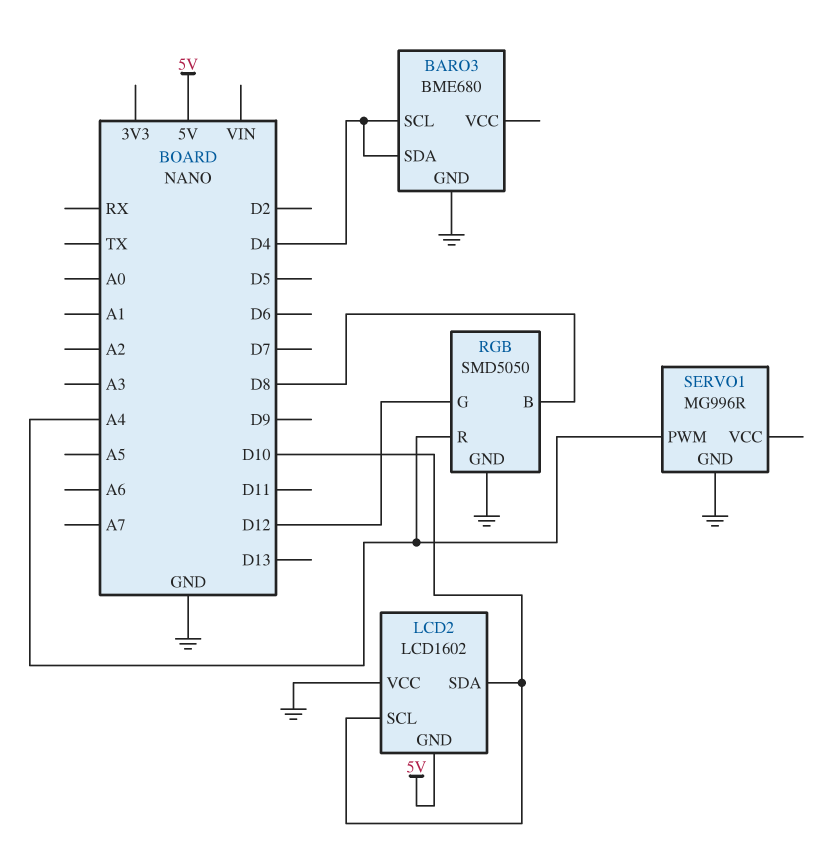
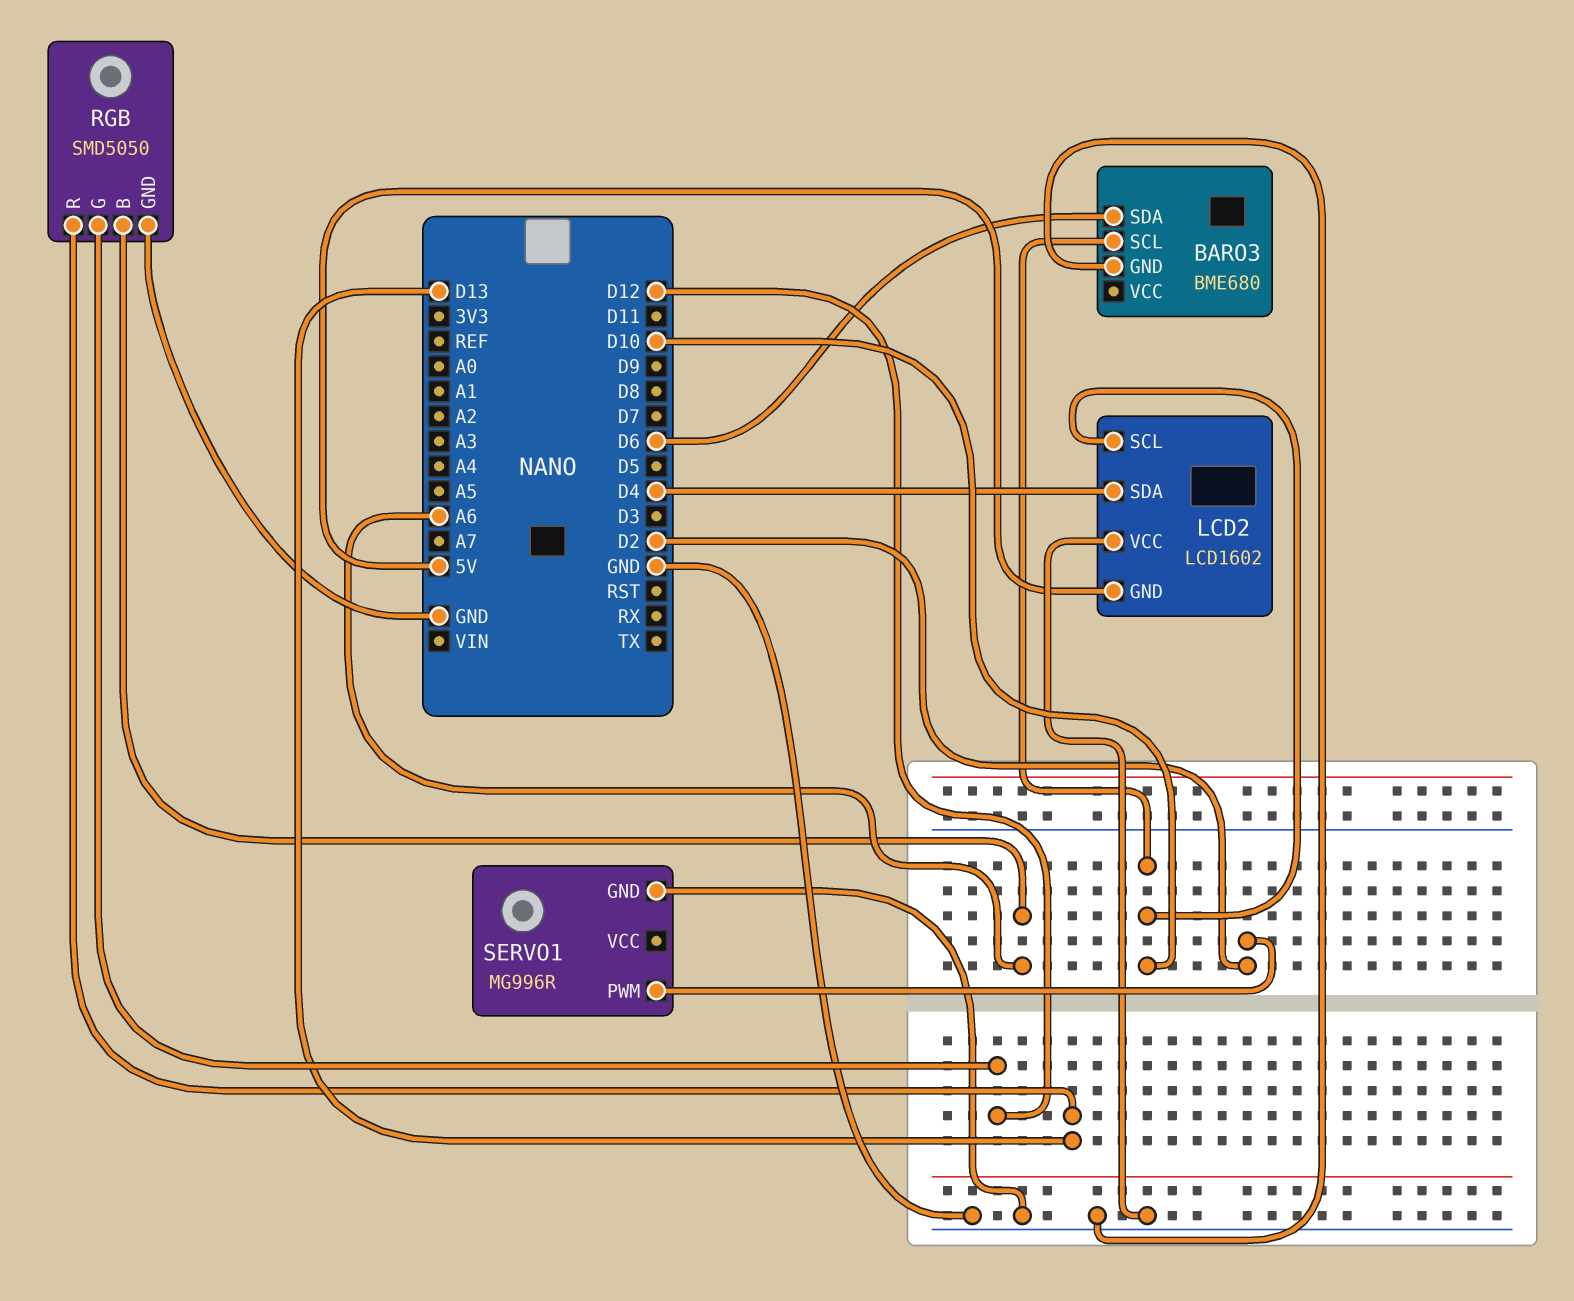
BARO3 pin SCL: D4 -> D10
BARO3 pin SDA: D4 -> D6
LCD2 pin SDA: D10 -> D4
RGB pin B: D8 -> A6
RGB pin R: A4 -> D13
SERVO1 pin PWM: A4 -> D2

